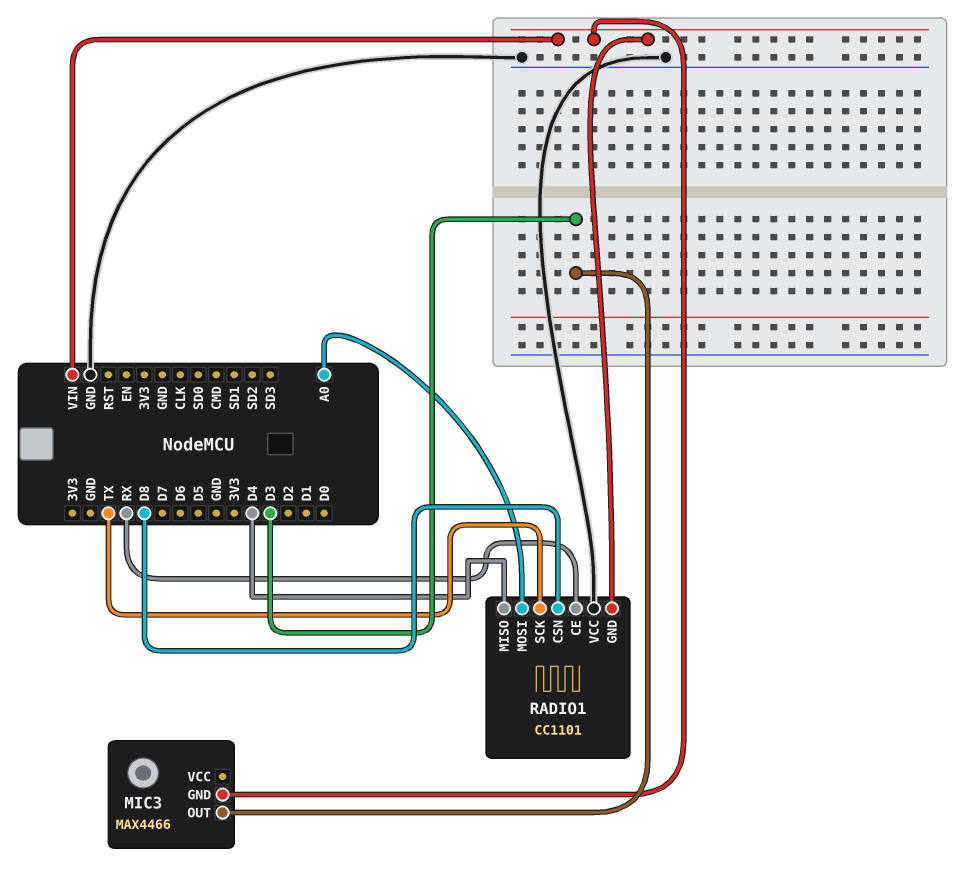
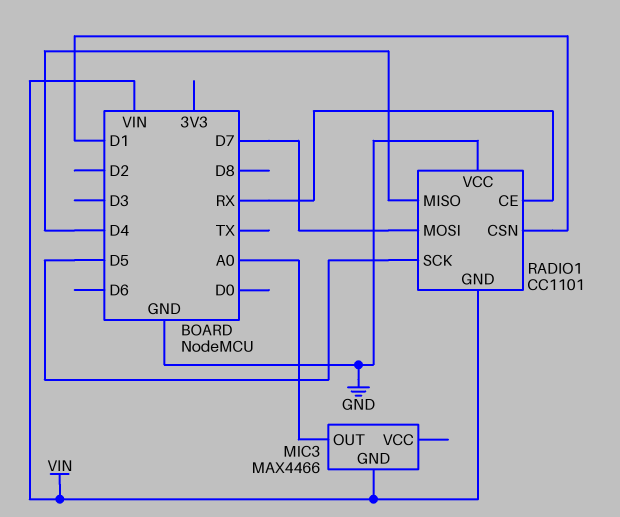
MIC3 pin OUT: D3 -> A0
RADIO1 pin CSN: D8 -> D1
RADIO1 pin MOSI: A0 -> D7
RADIO1 pin SCK: TX -> D5

